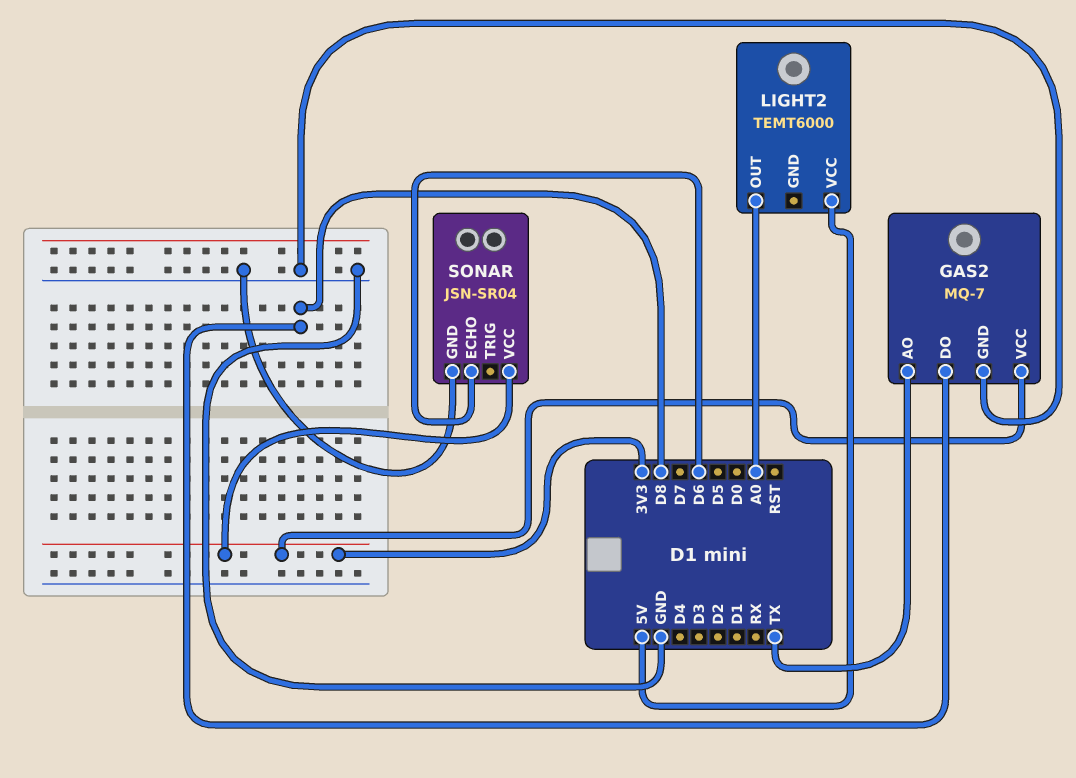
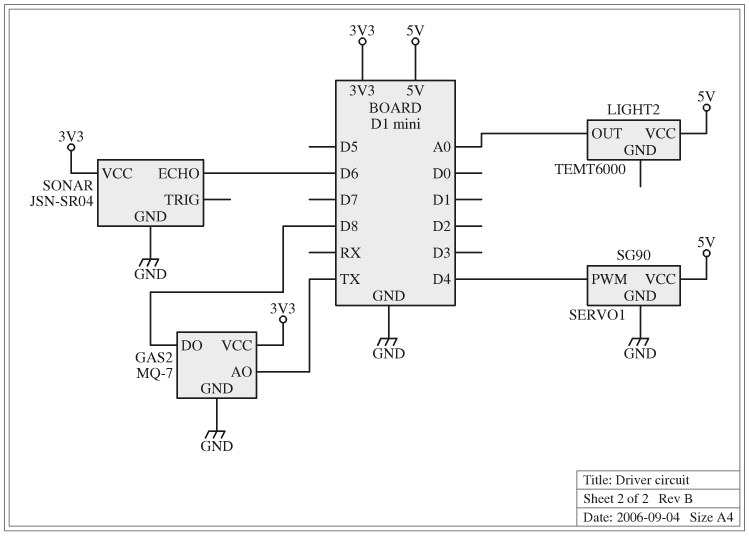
SERVO1: none -> SG90
SERVO1 pin GND: none -> GND
SERVO1 pin PWM: none -> D4
SERVO1 pin VCC: none -> 5V

